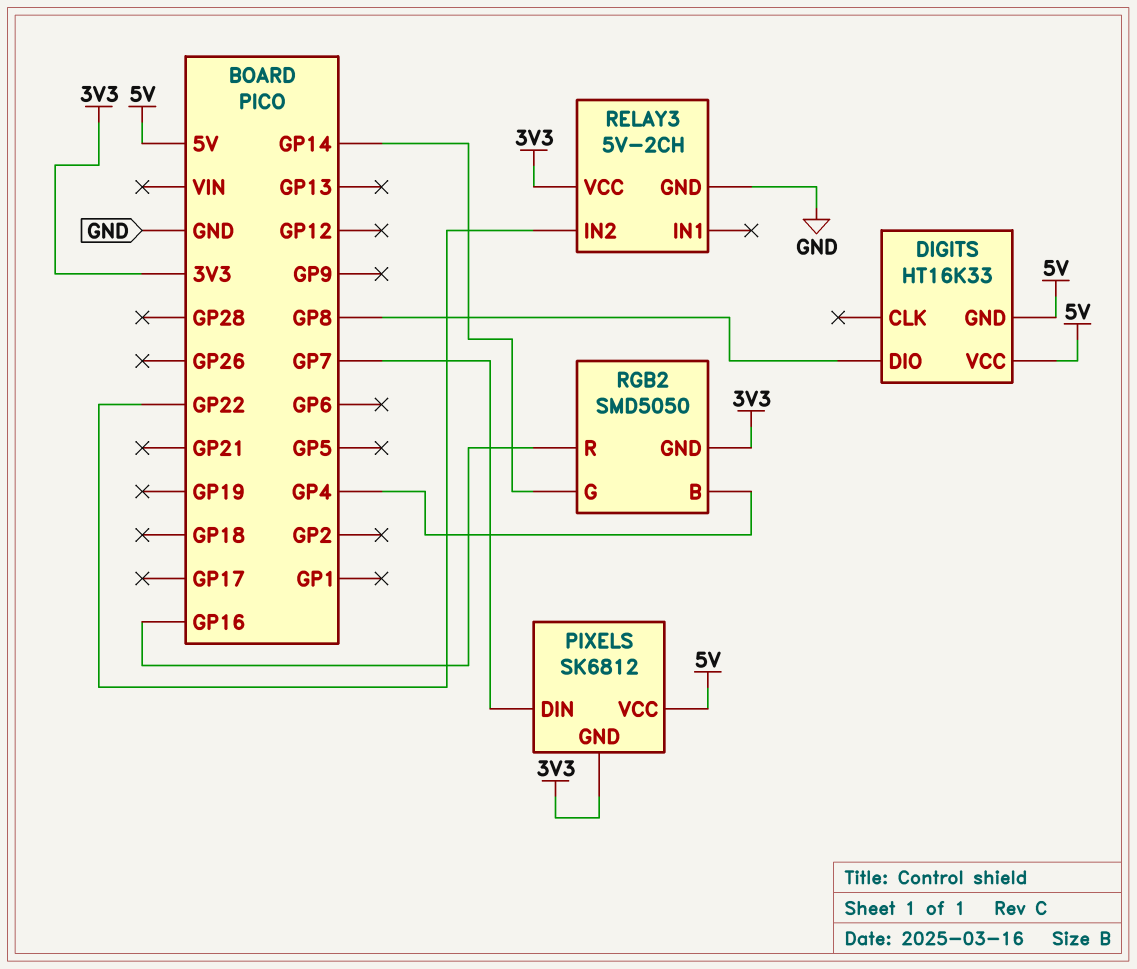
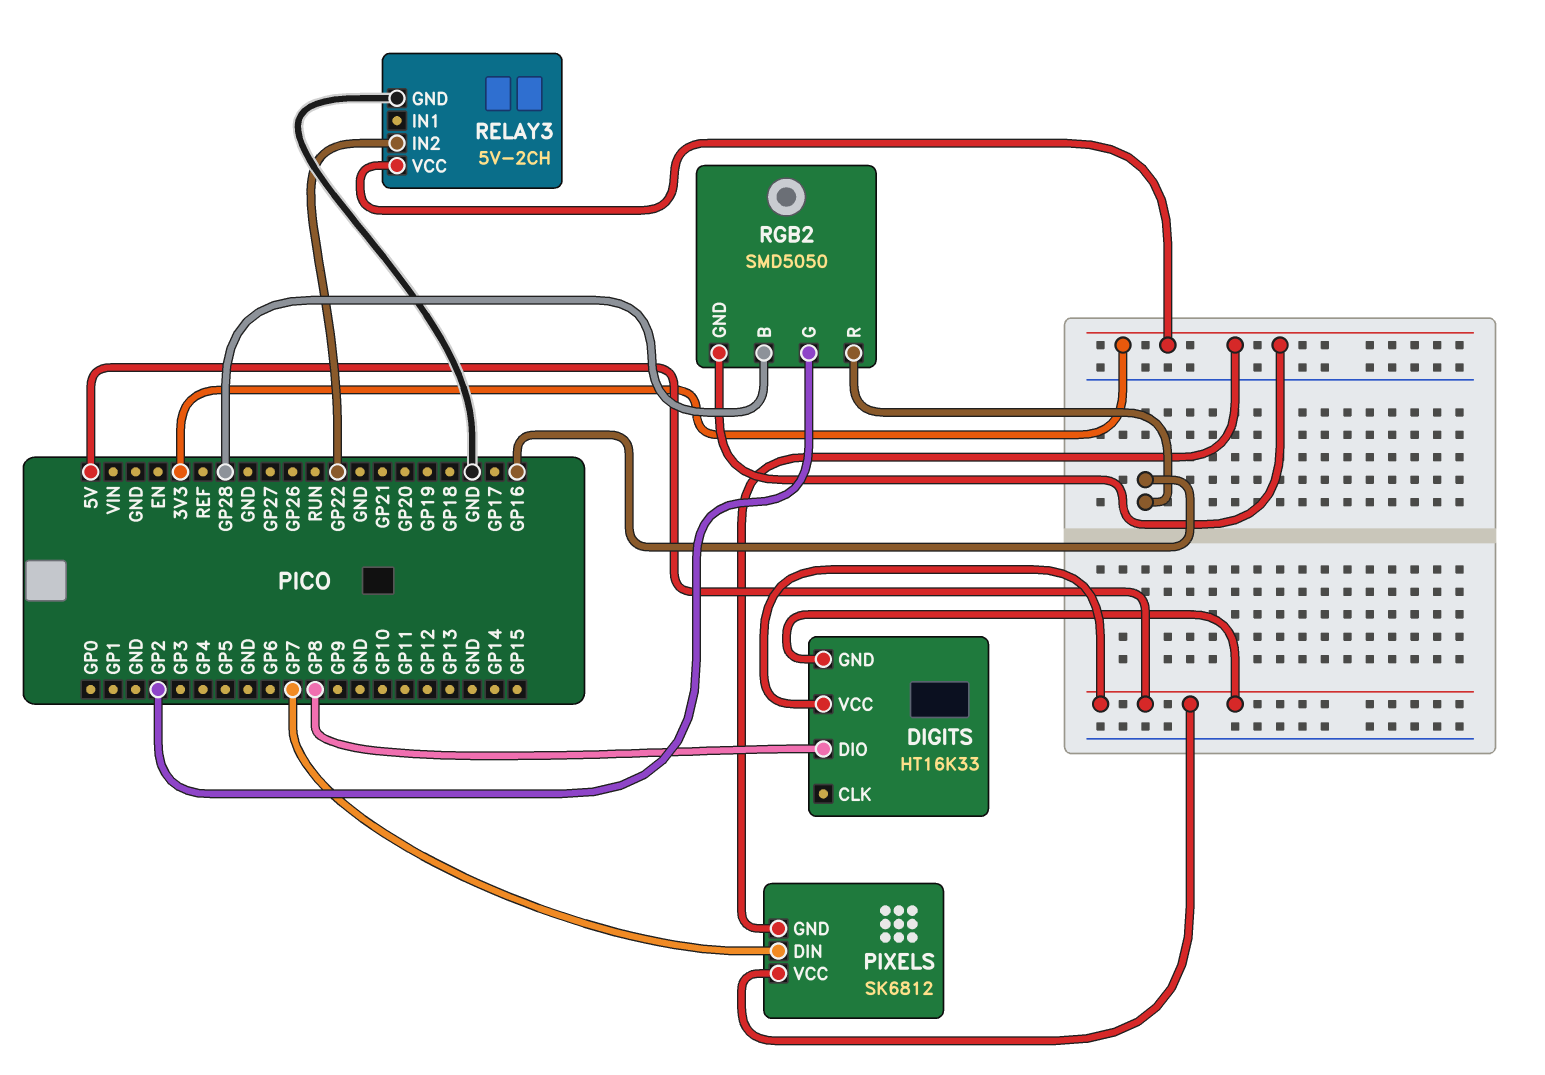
RGB2 pin B: GP4 -> GP28
RGB2 pin G: GP14 -> GP2

